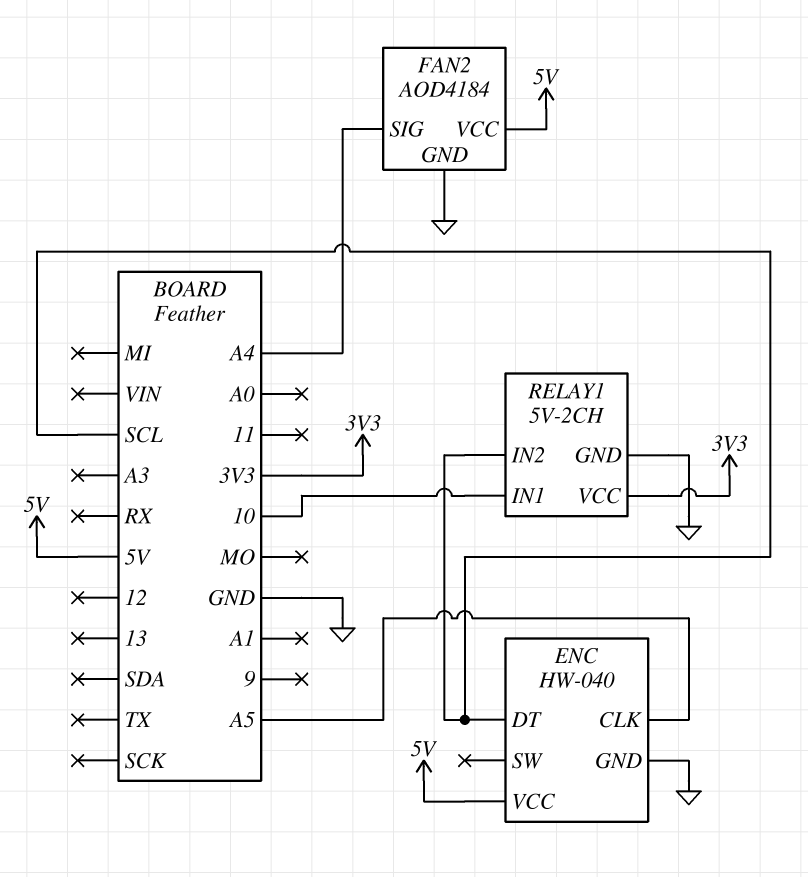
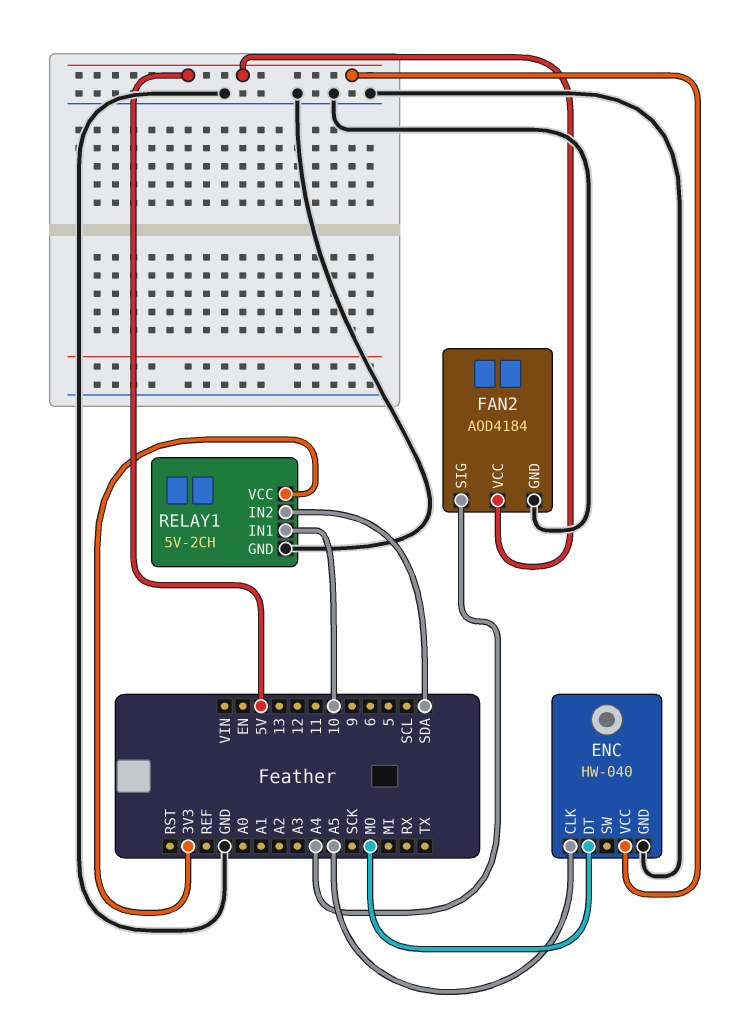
ENC pin DT: SCL -> MO
RELAY1 pin IN2: SCL -> SDA

